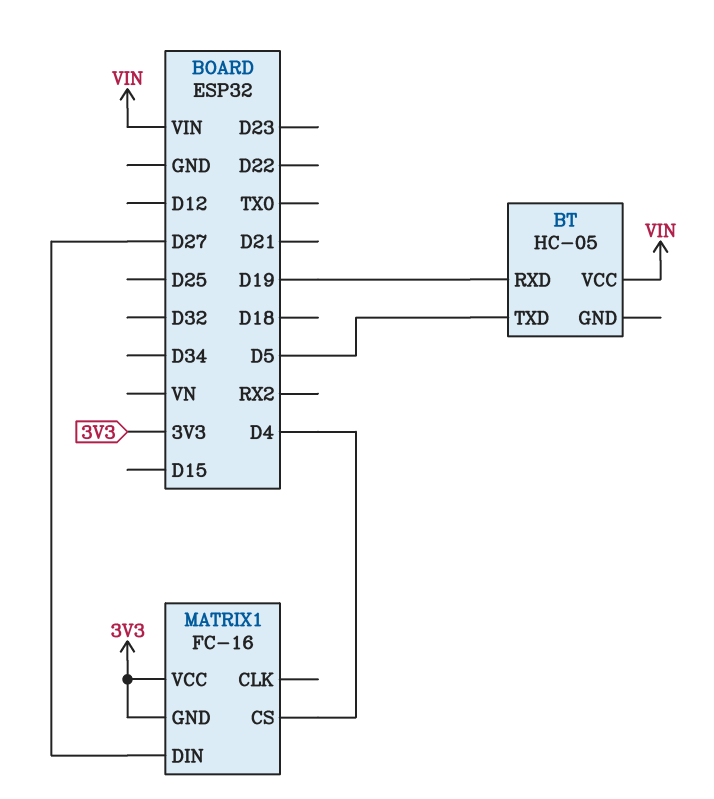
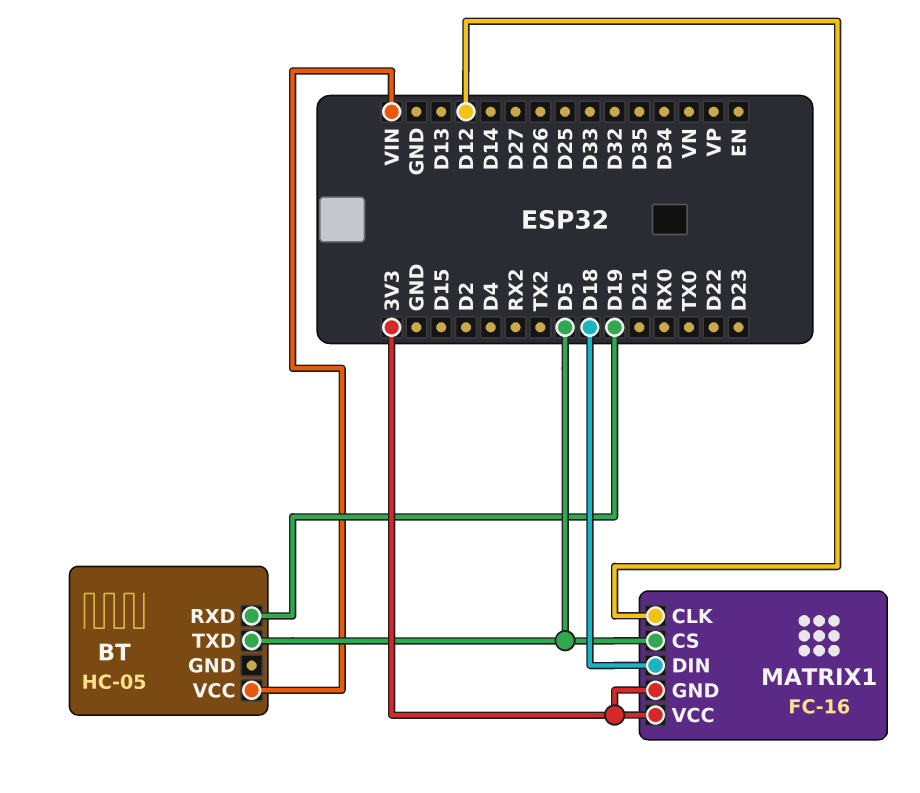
MATRIX1 pin CLK: none -> D12
MATRIX1 pin CS: D4 -> D5
MATRIX1 pin DIN: D27 -> D18

